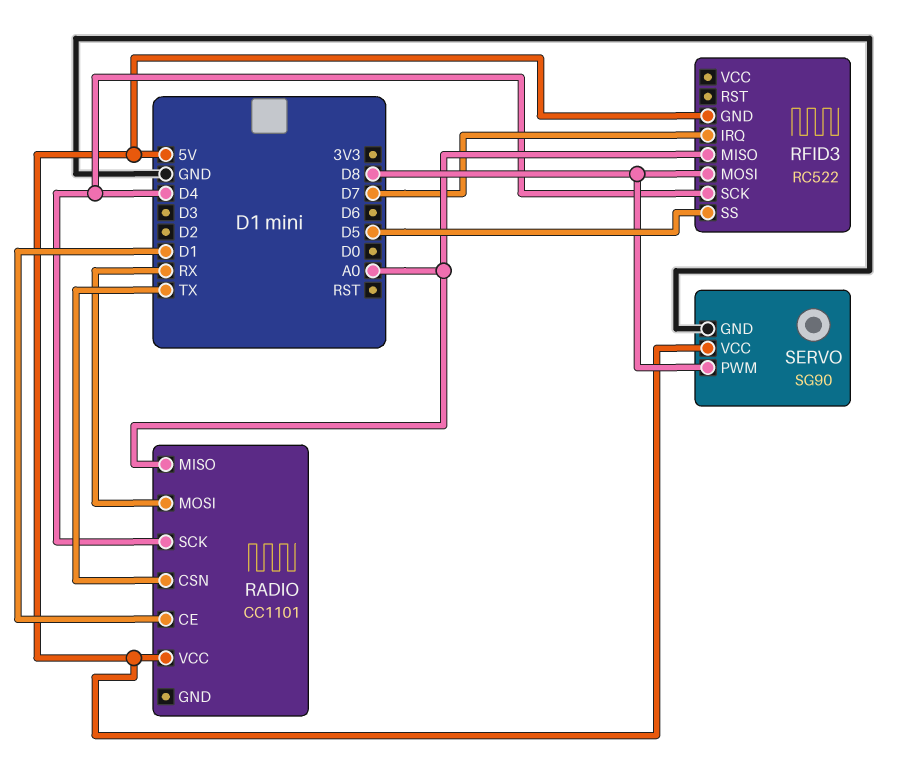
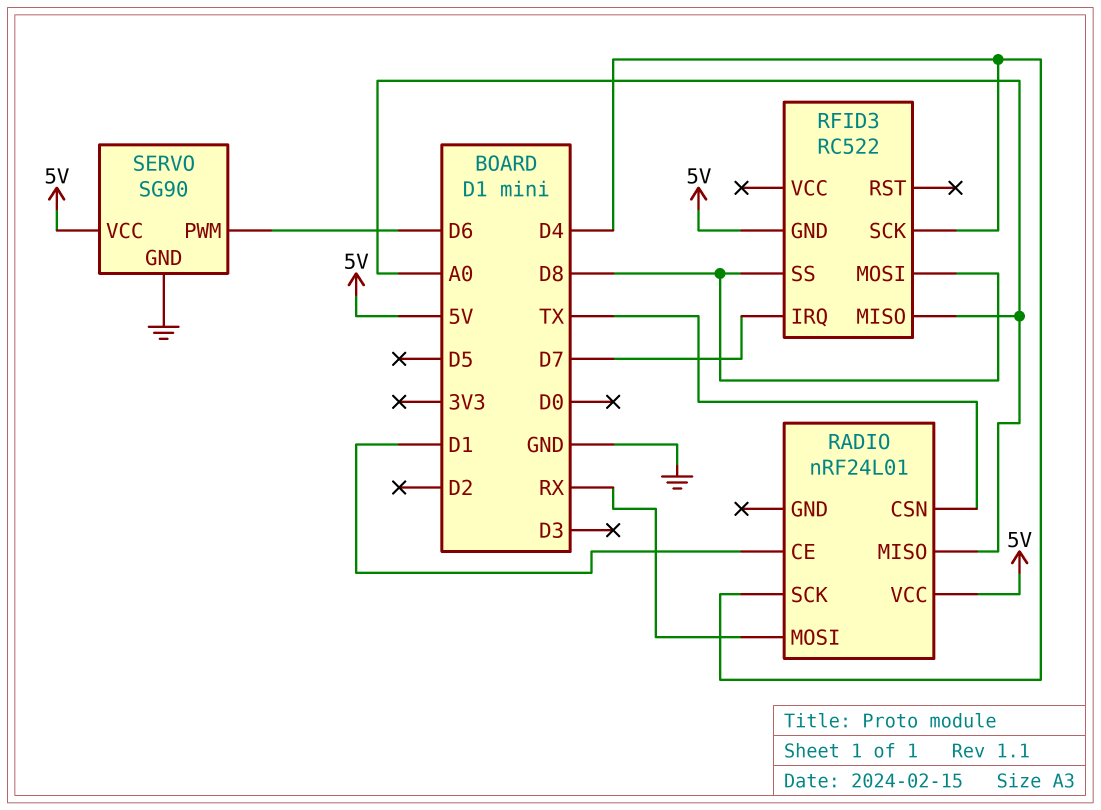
RADIO: CC1101 -> nRF24L01
RFID3 pin SS: D5 -> D8
SERVO pin PWM: D8 -> D6

